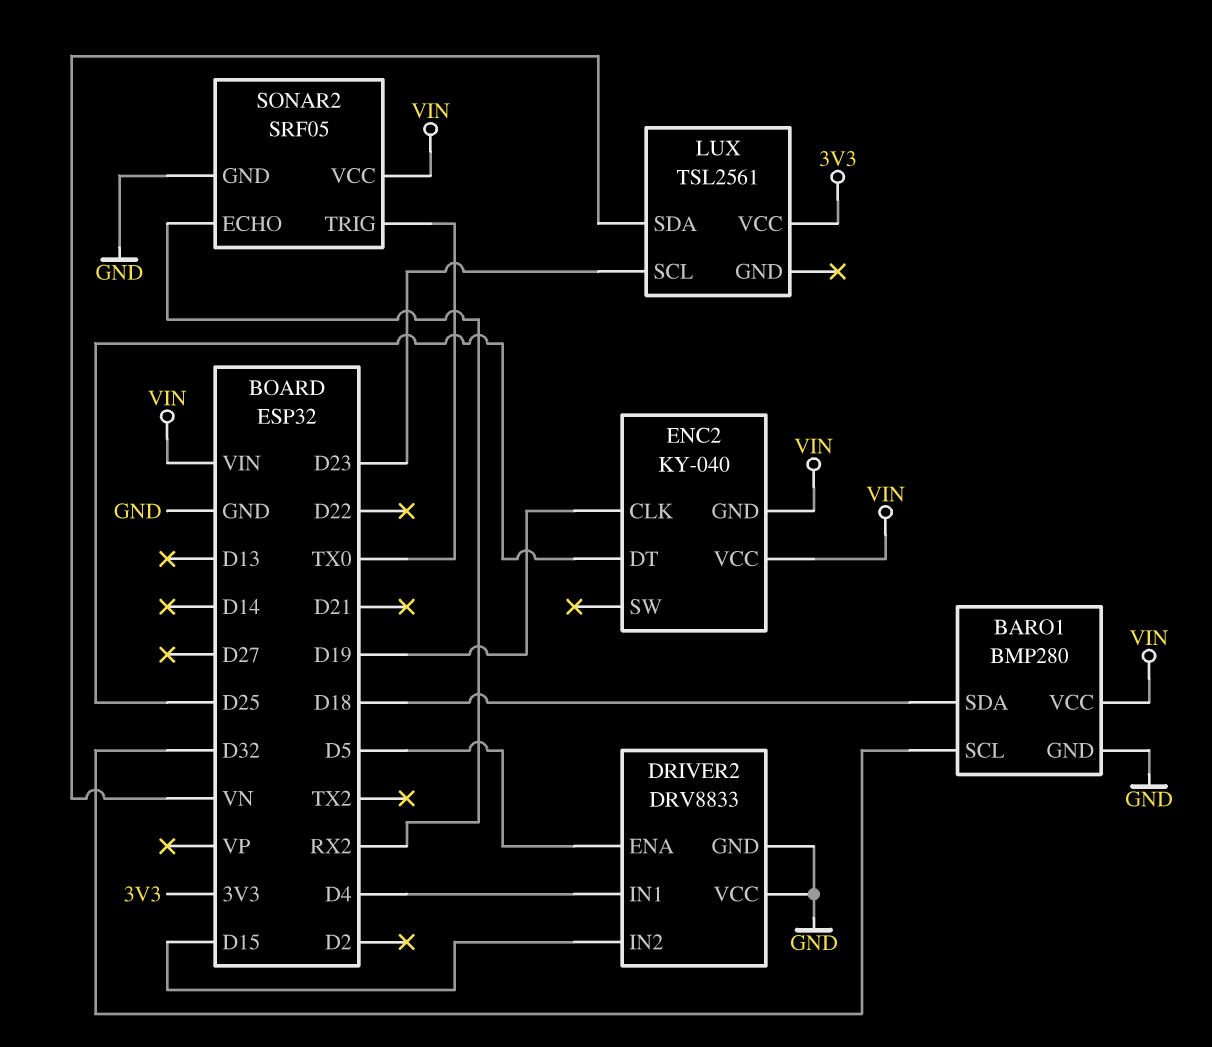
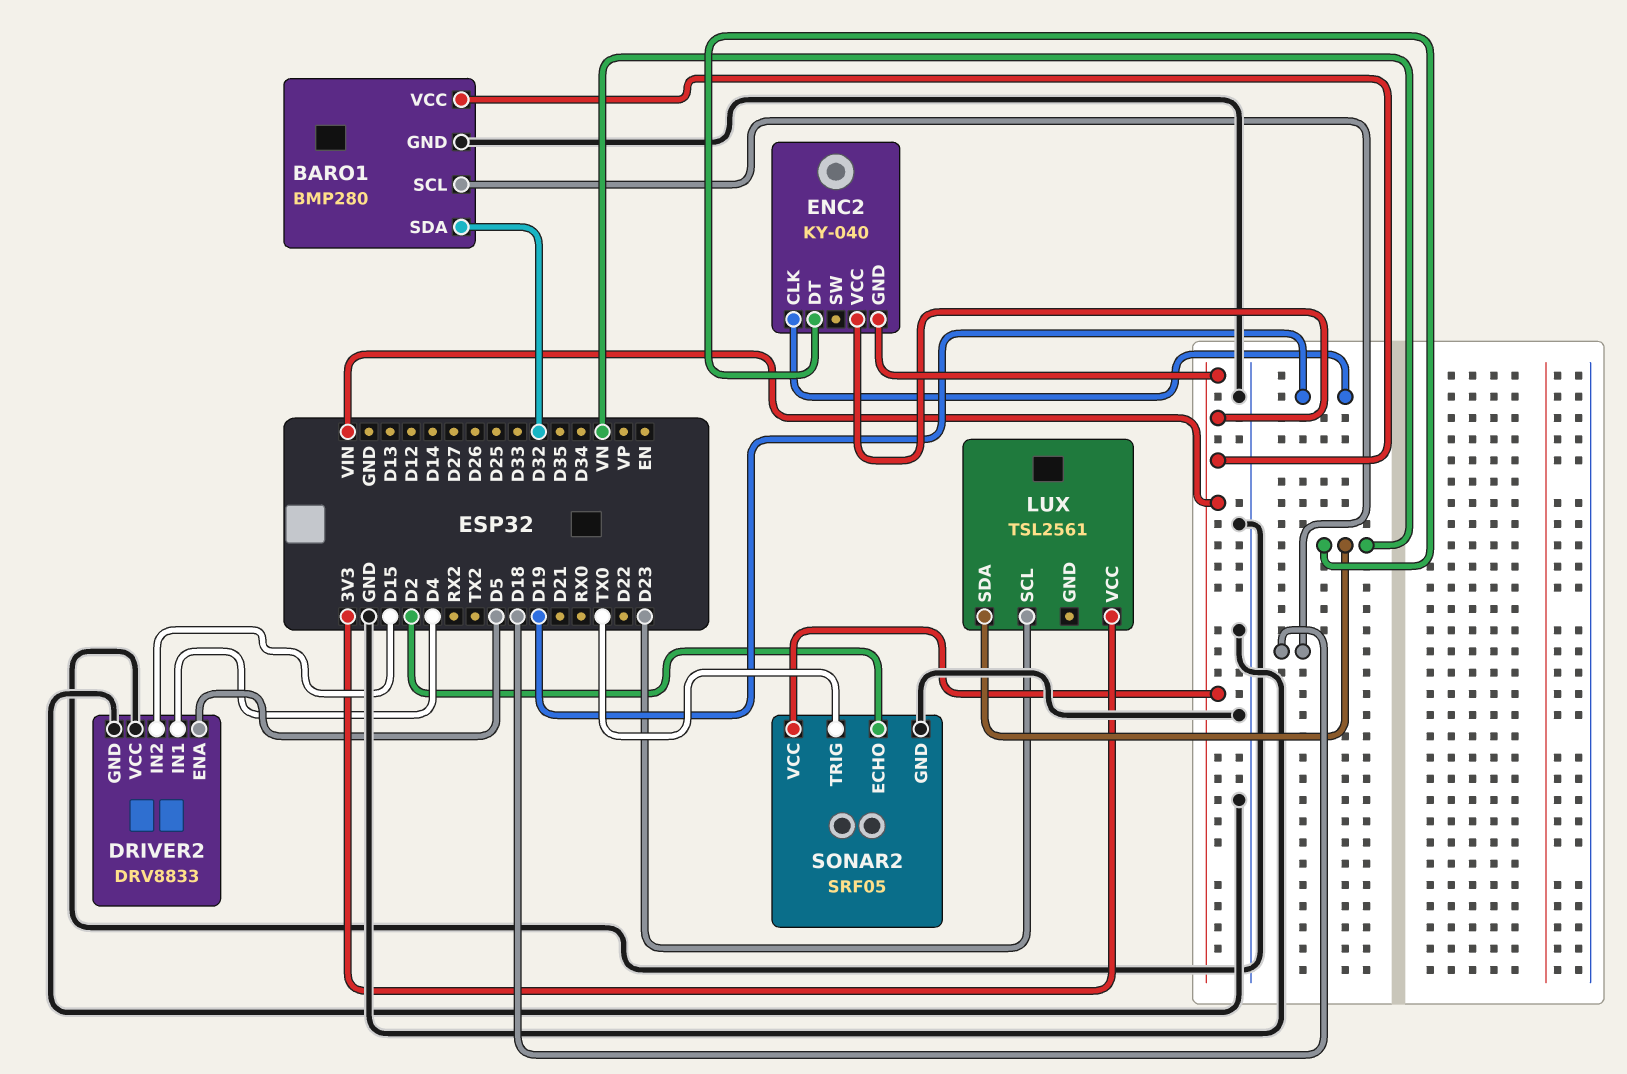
BARO1 pin SCL: D32 -> D18
BARO1 pin SDA: D18 -> D32
ENC2 pin DT: D25 -> VN
SONAR2 pin ECHO: RX2 -> D2

